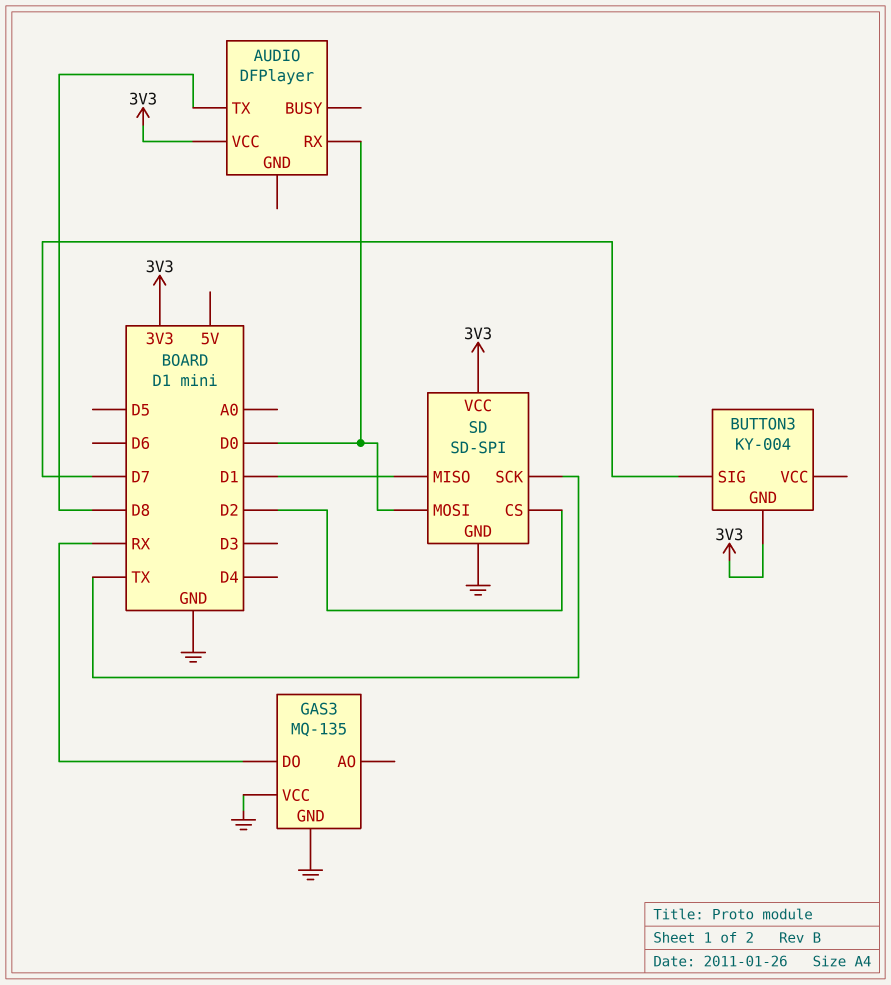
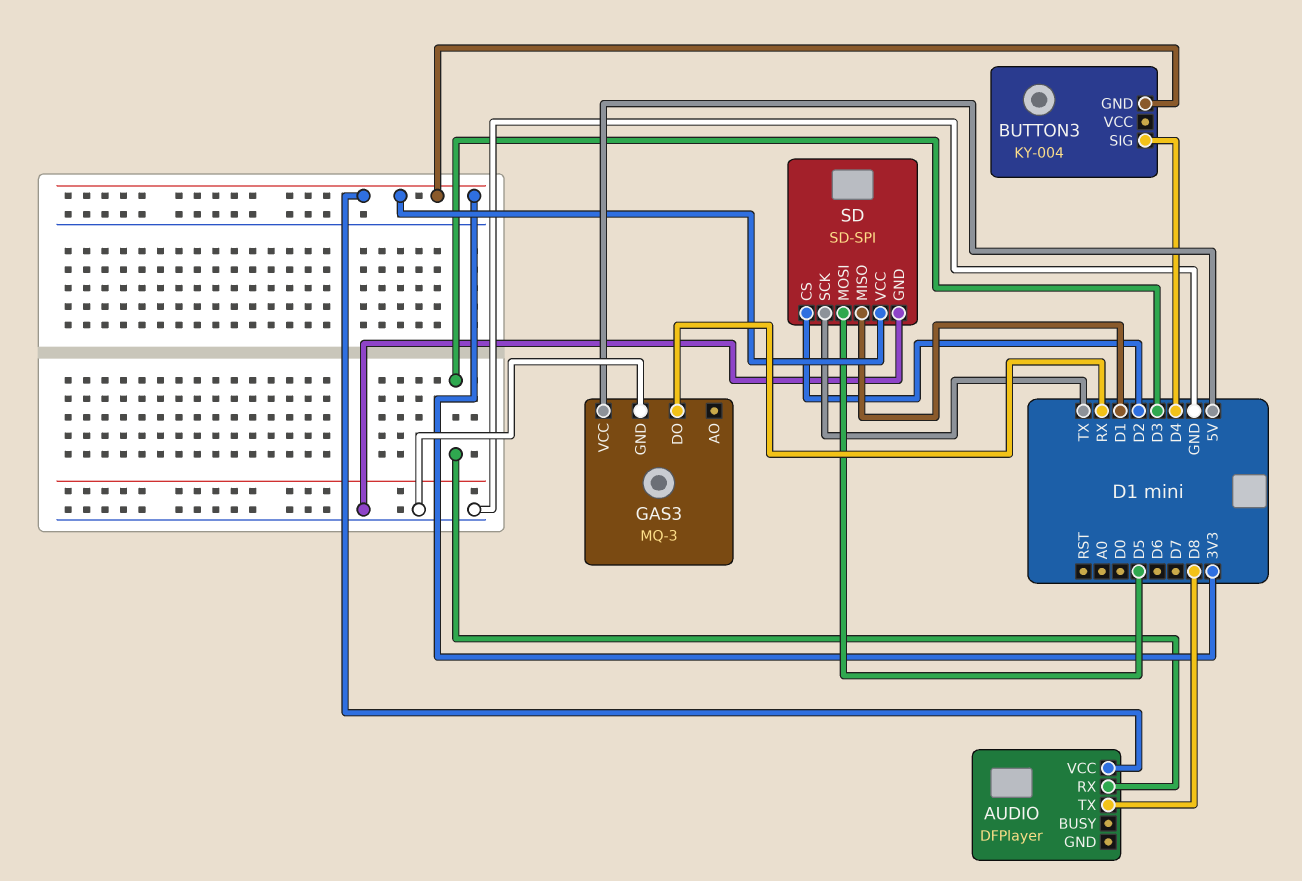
AUDIO pin RX: D0 -> D3
BUTTON3 pin SIG: D7 -> D4
GAS3: MQ-135 -> MQ-3
GAS3 pin VCC: GND -> 5V
SD pin MOSI: D0 -> D5

